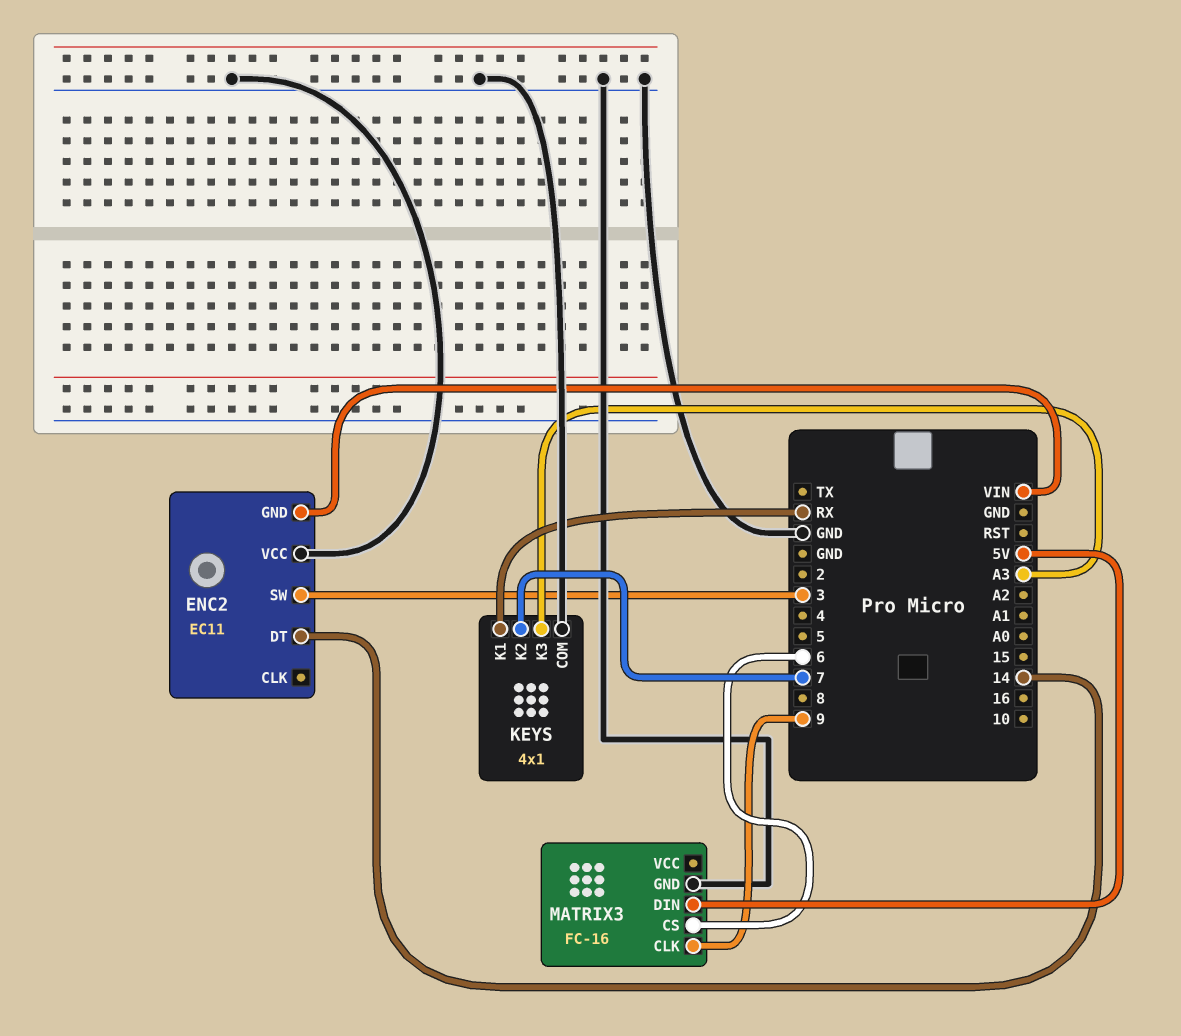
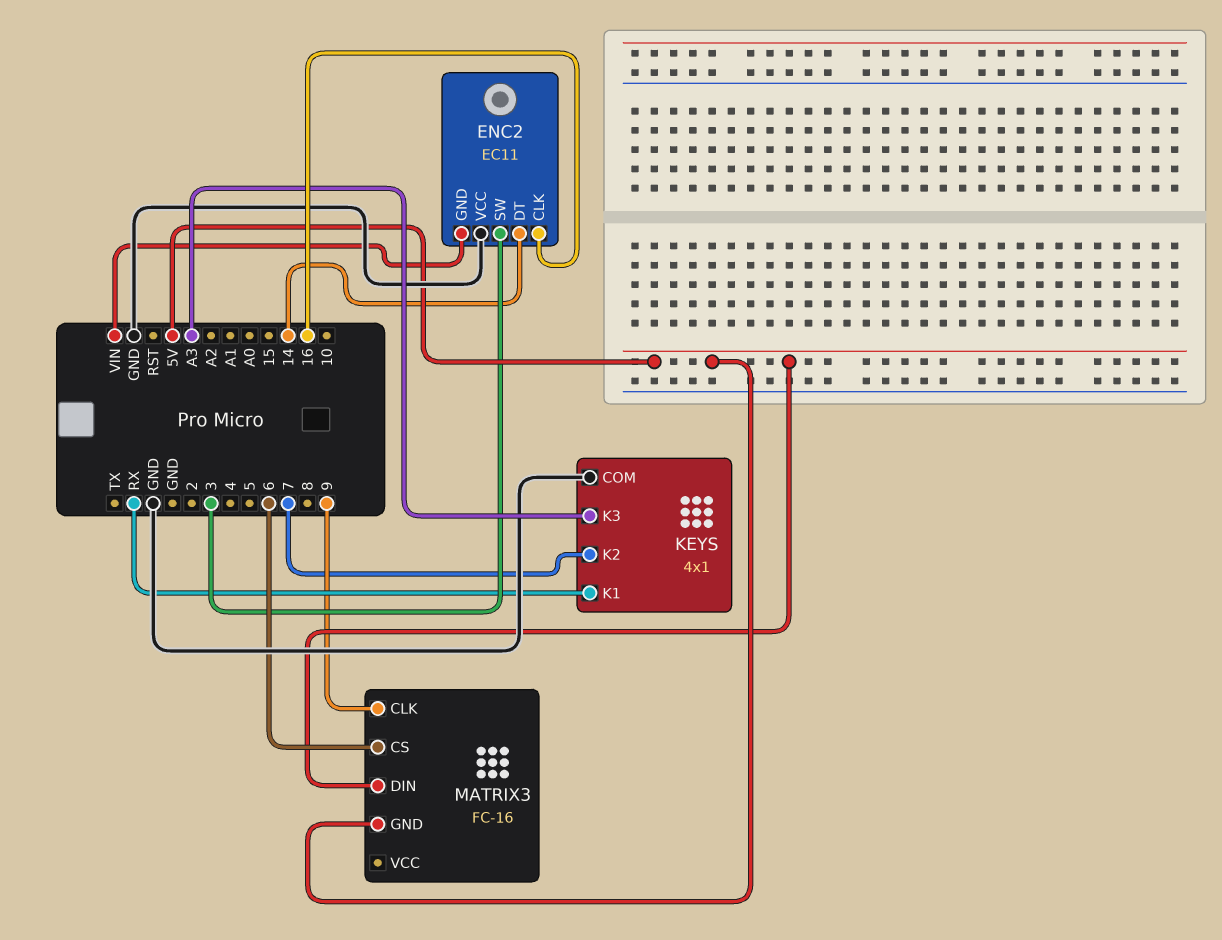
ENC2 pin CLK: none -> 16
MATRIX3 pin GND: GND -> 5V

